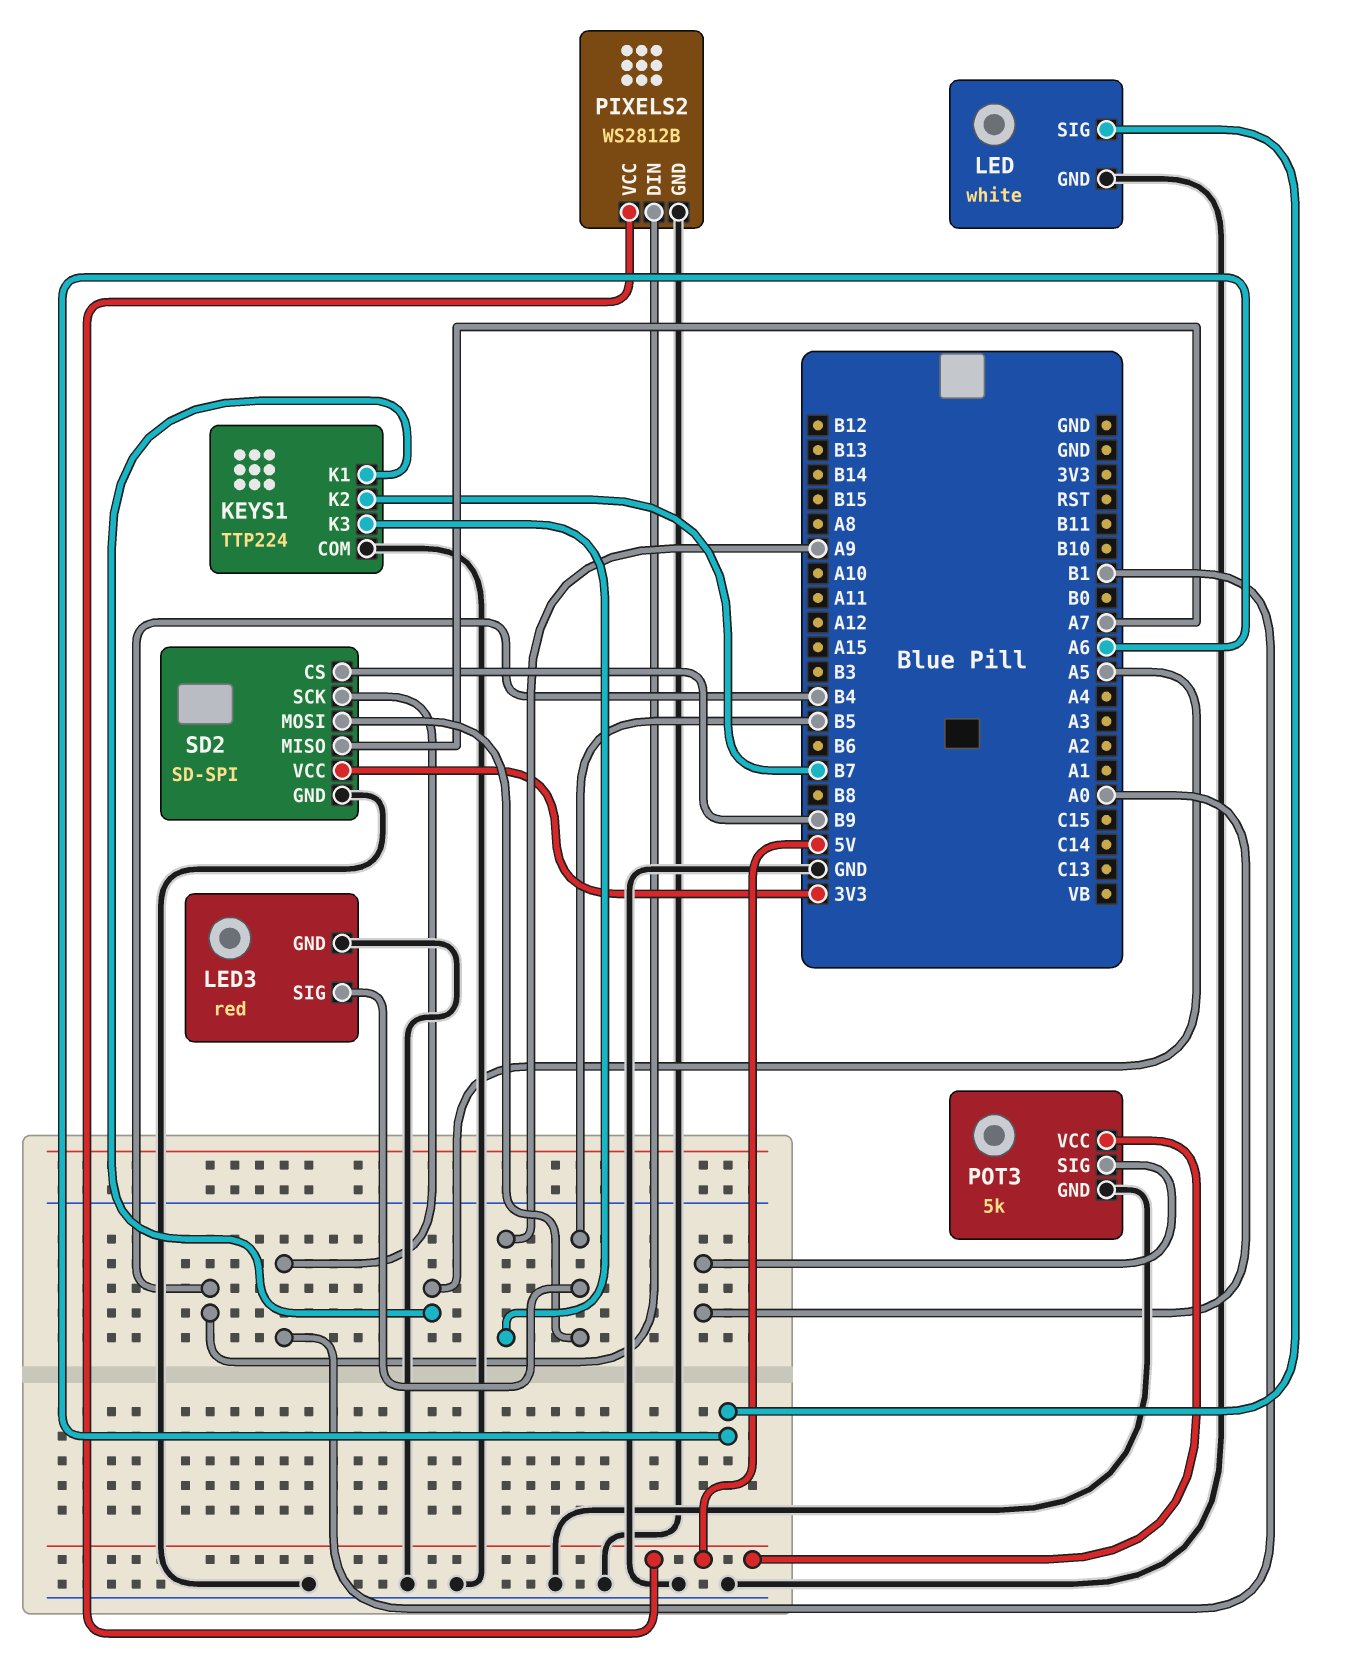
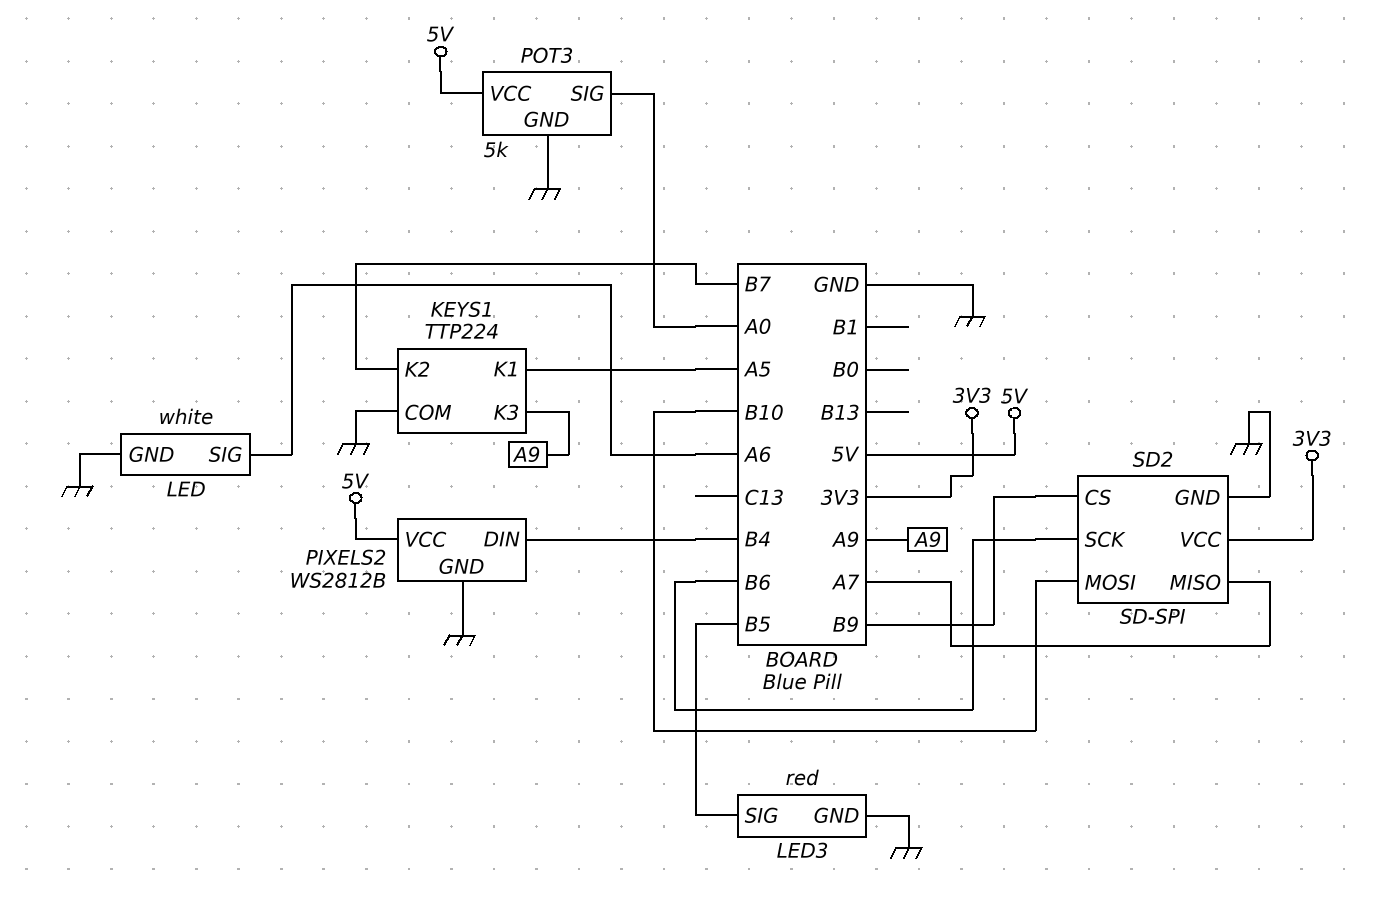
SD2 pin MOSI: B5 -> B10
SD2 pin SCK: B1 -> B6

